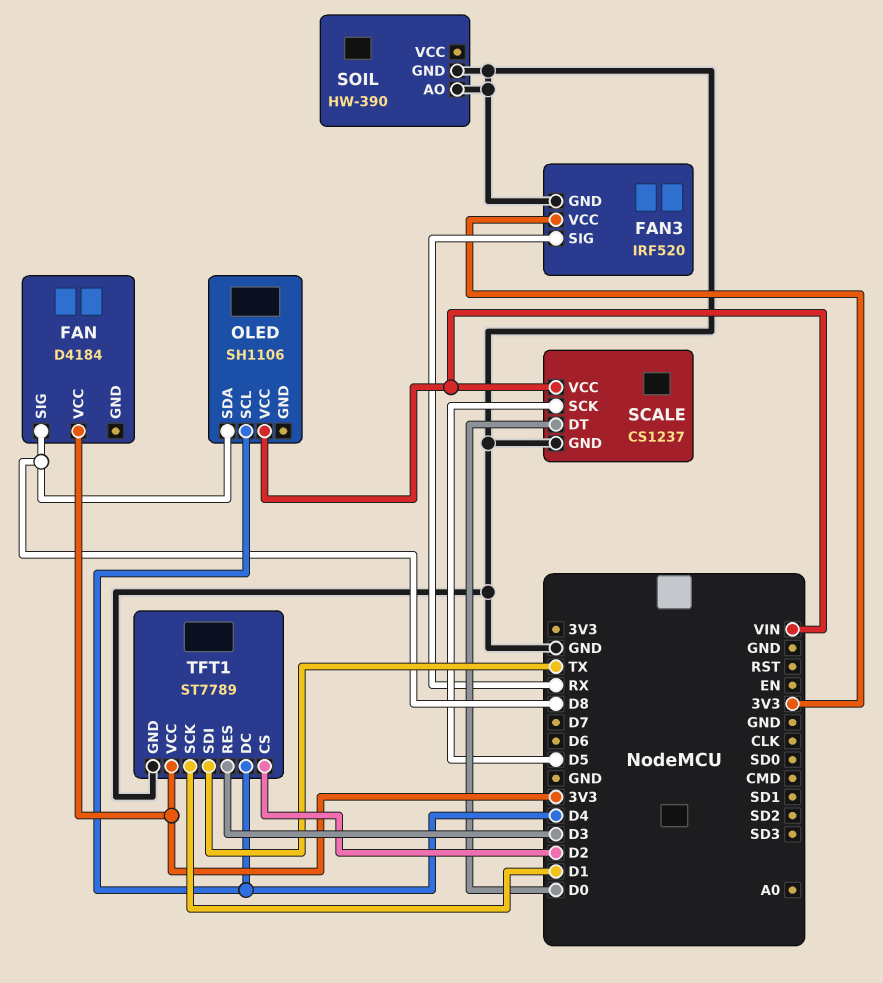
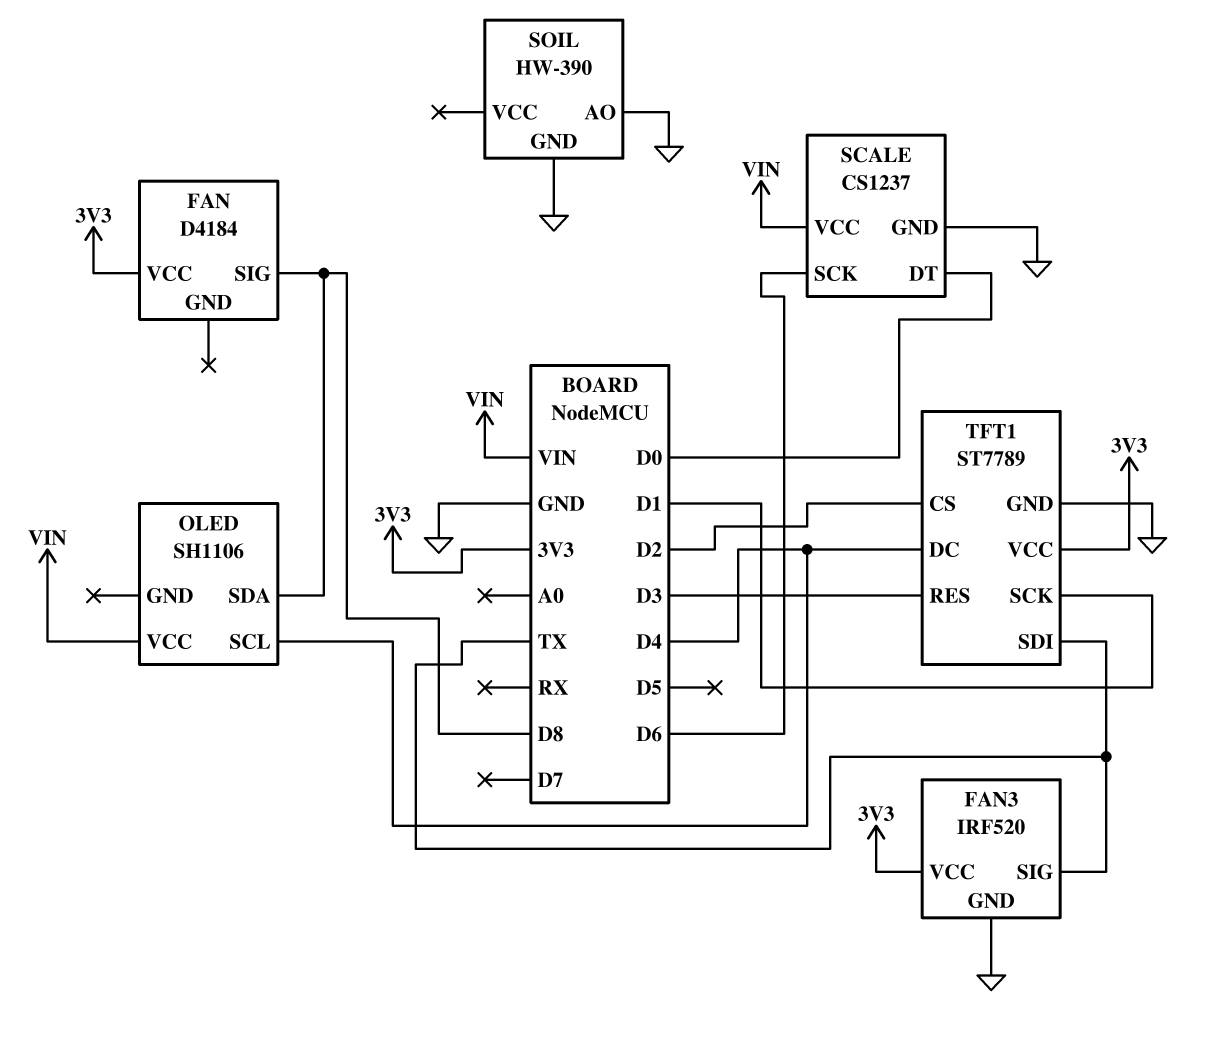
FAN3 pin SIG: RX -> TX
SCALE pin SCK: D5 -> D6

